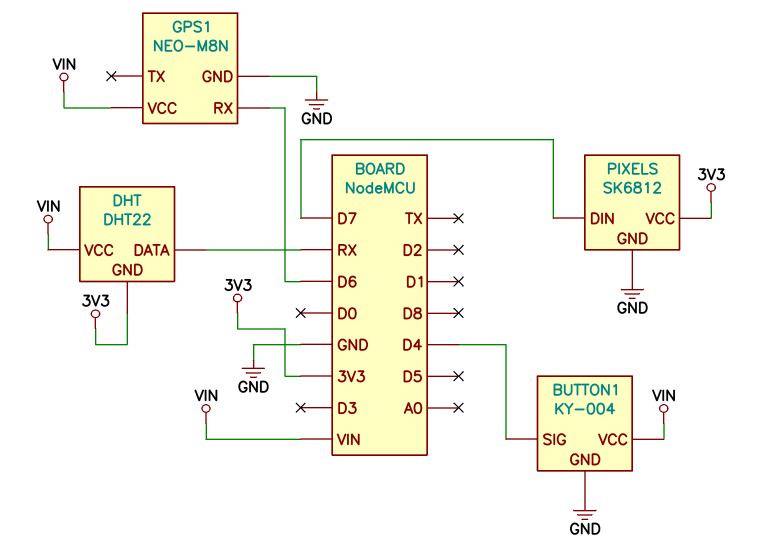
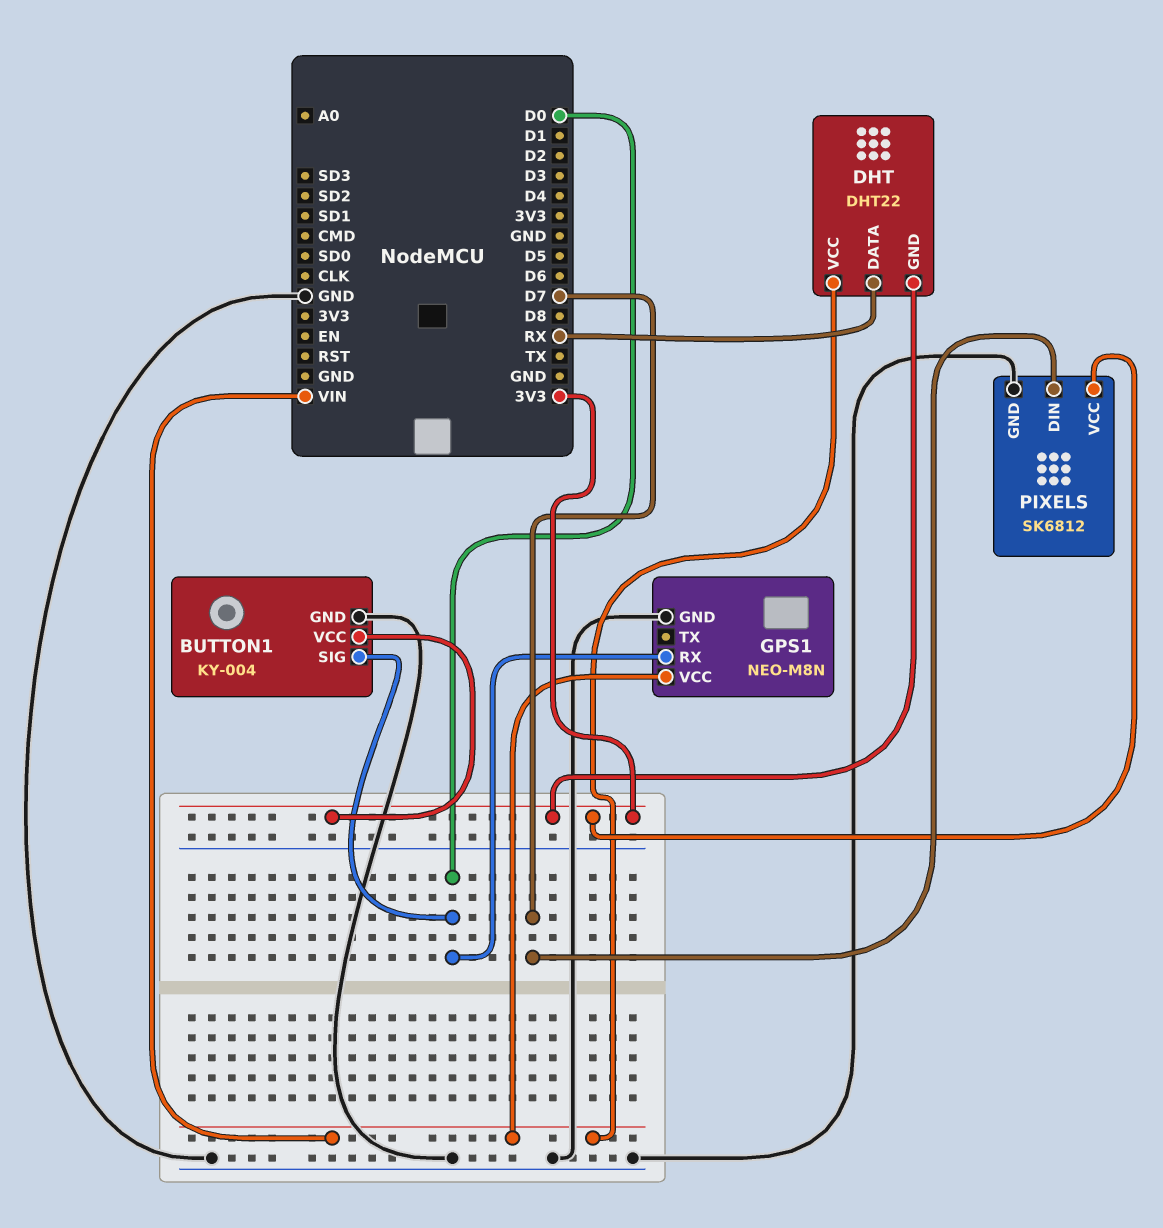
BUTTON1 pin SIG: D4 -> D0
BUTTON1 pin VCC: VIN -> 3V3
GPS1 pin RX: D6 -> D0

